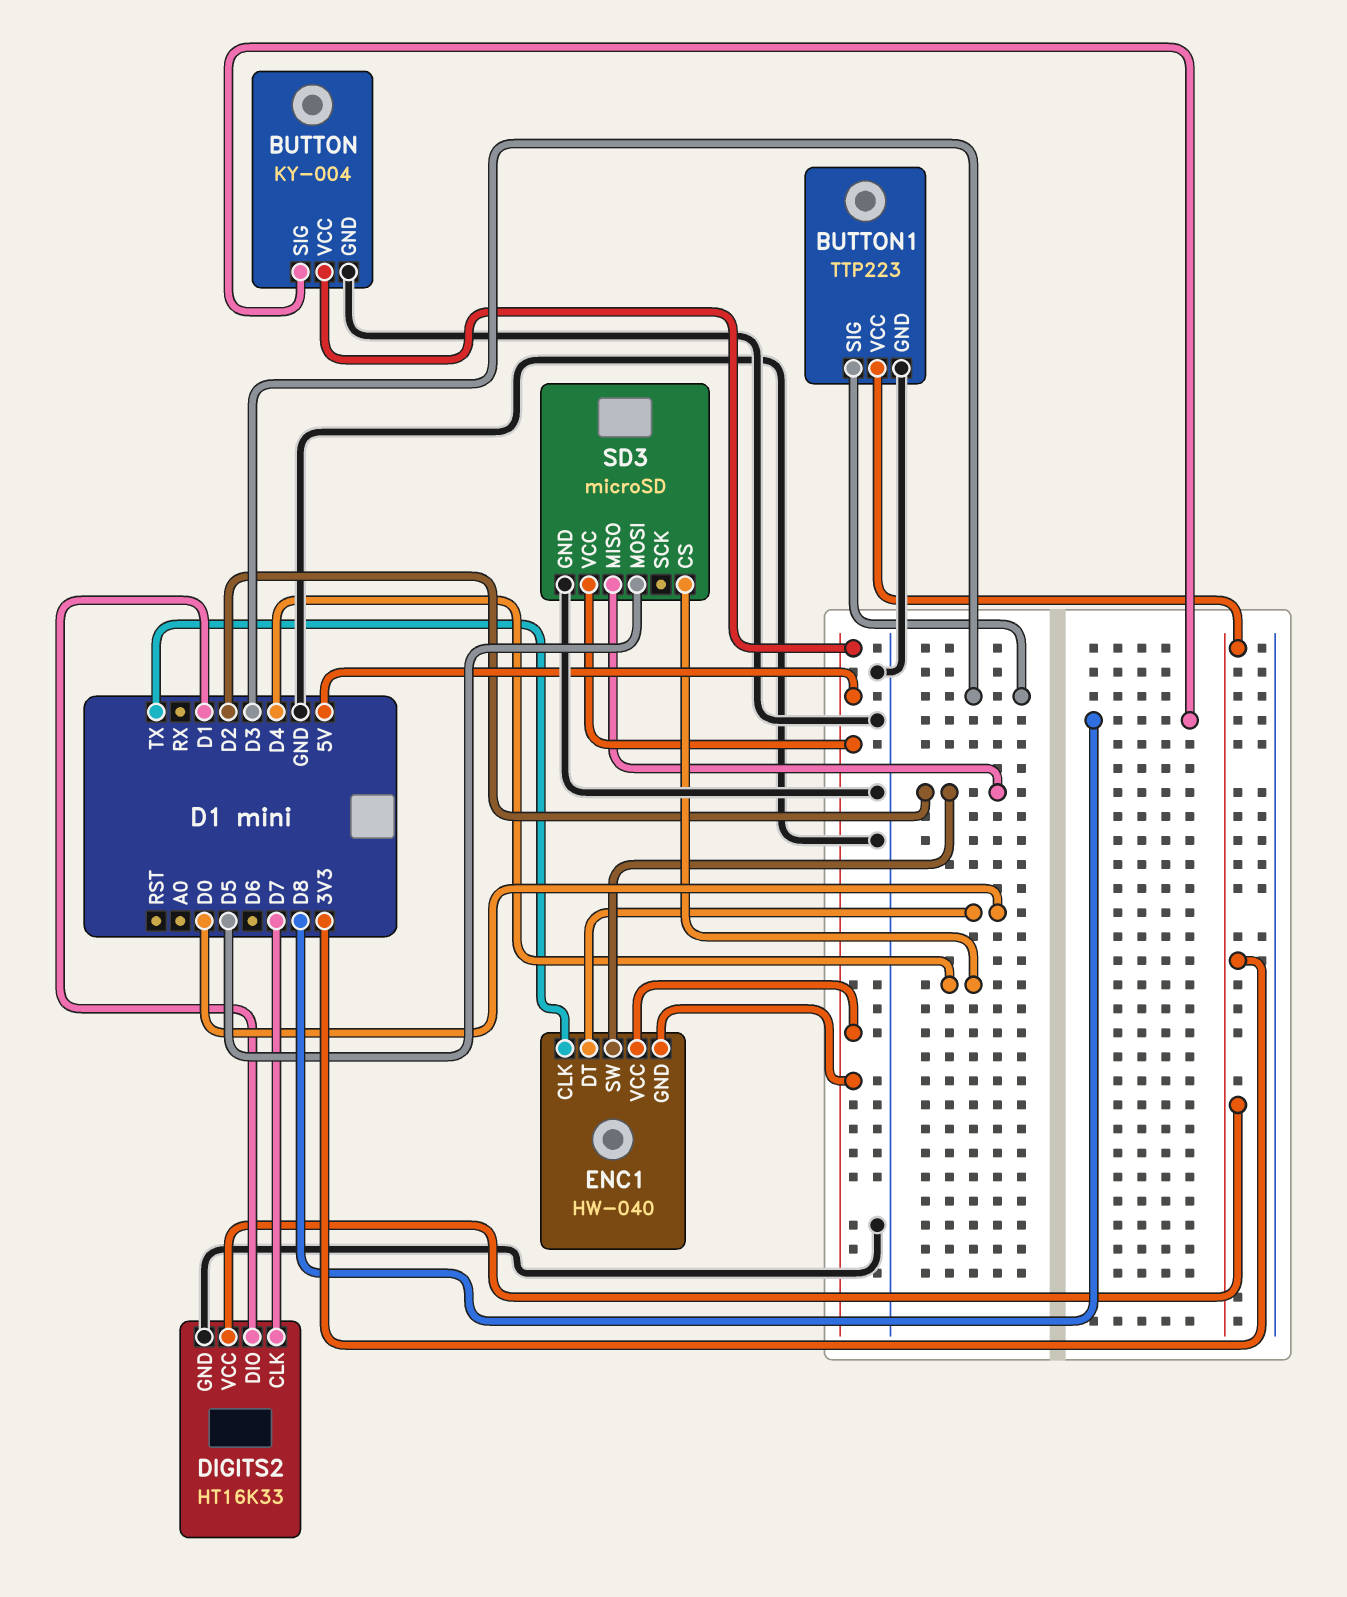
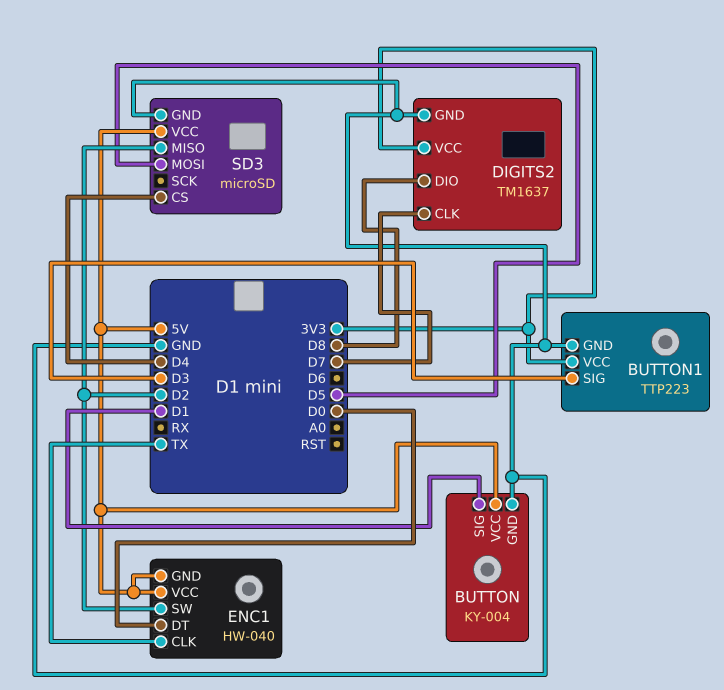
BUTTON pin SIG: D8 -> D1
DIGITS2: HT16K33 -> TM1637
DIGITS2 pin DIO: D1 -> D8

